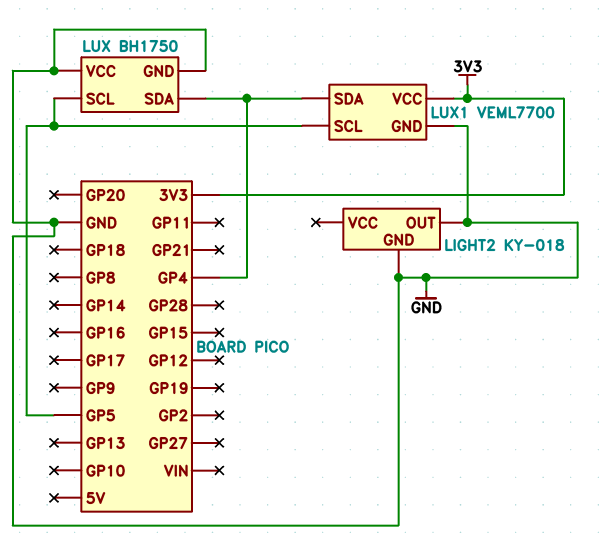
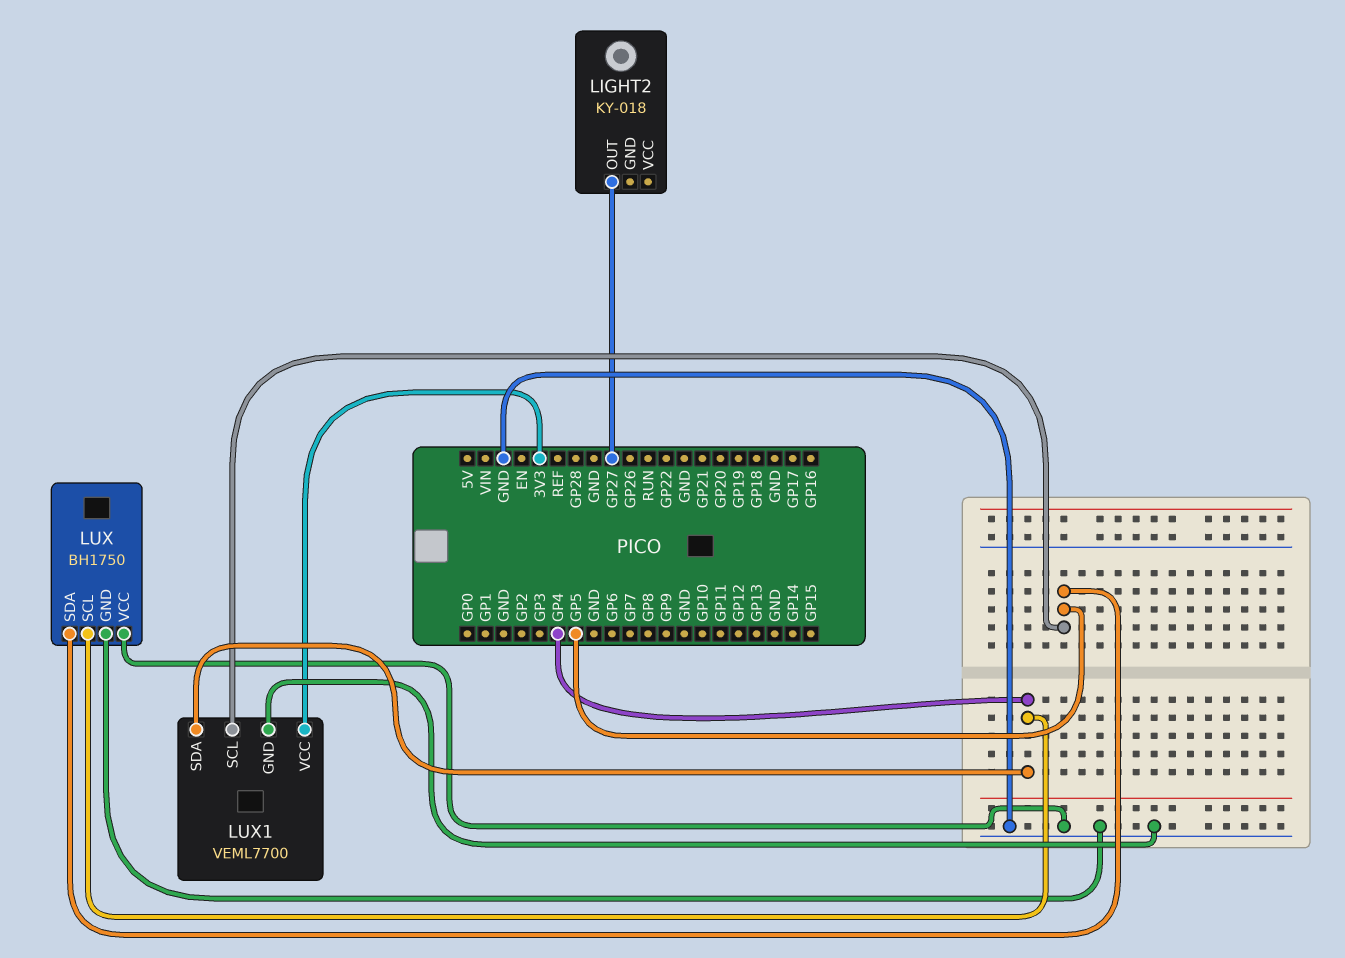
LIGHT2 pin GND: GND -> none
LIGHT2 pin OUT: GND -> GP27
LUX pin SCL: GP5 -> GP4
LUX pin SDA: GP4 -> GP5

